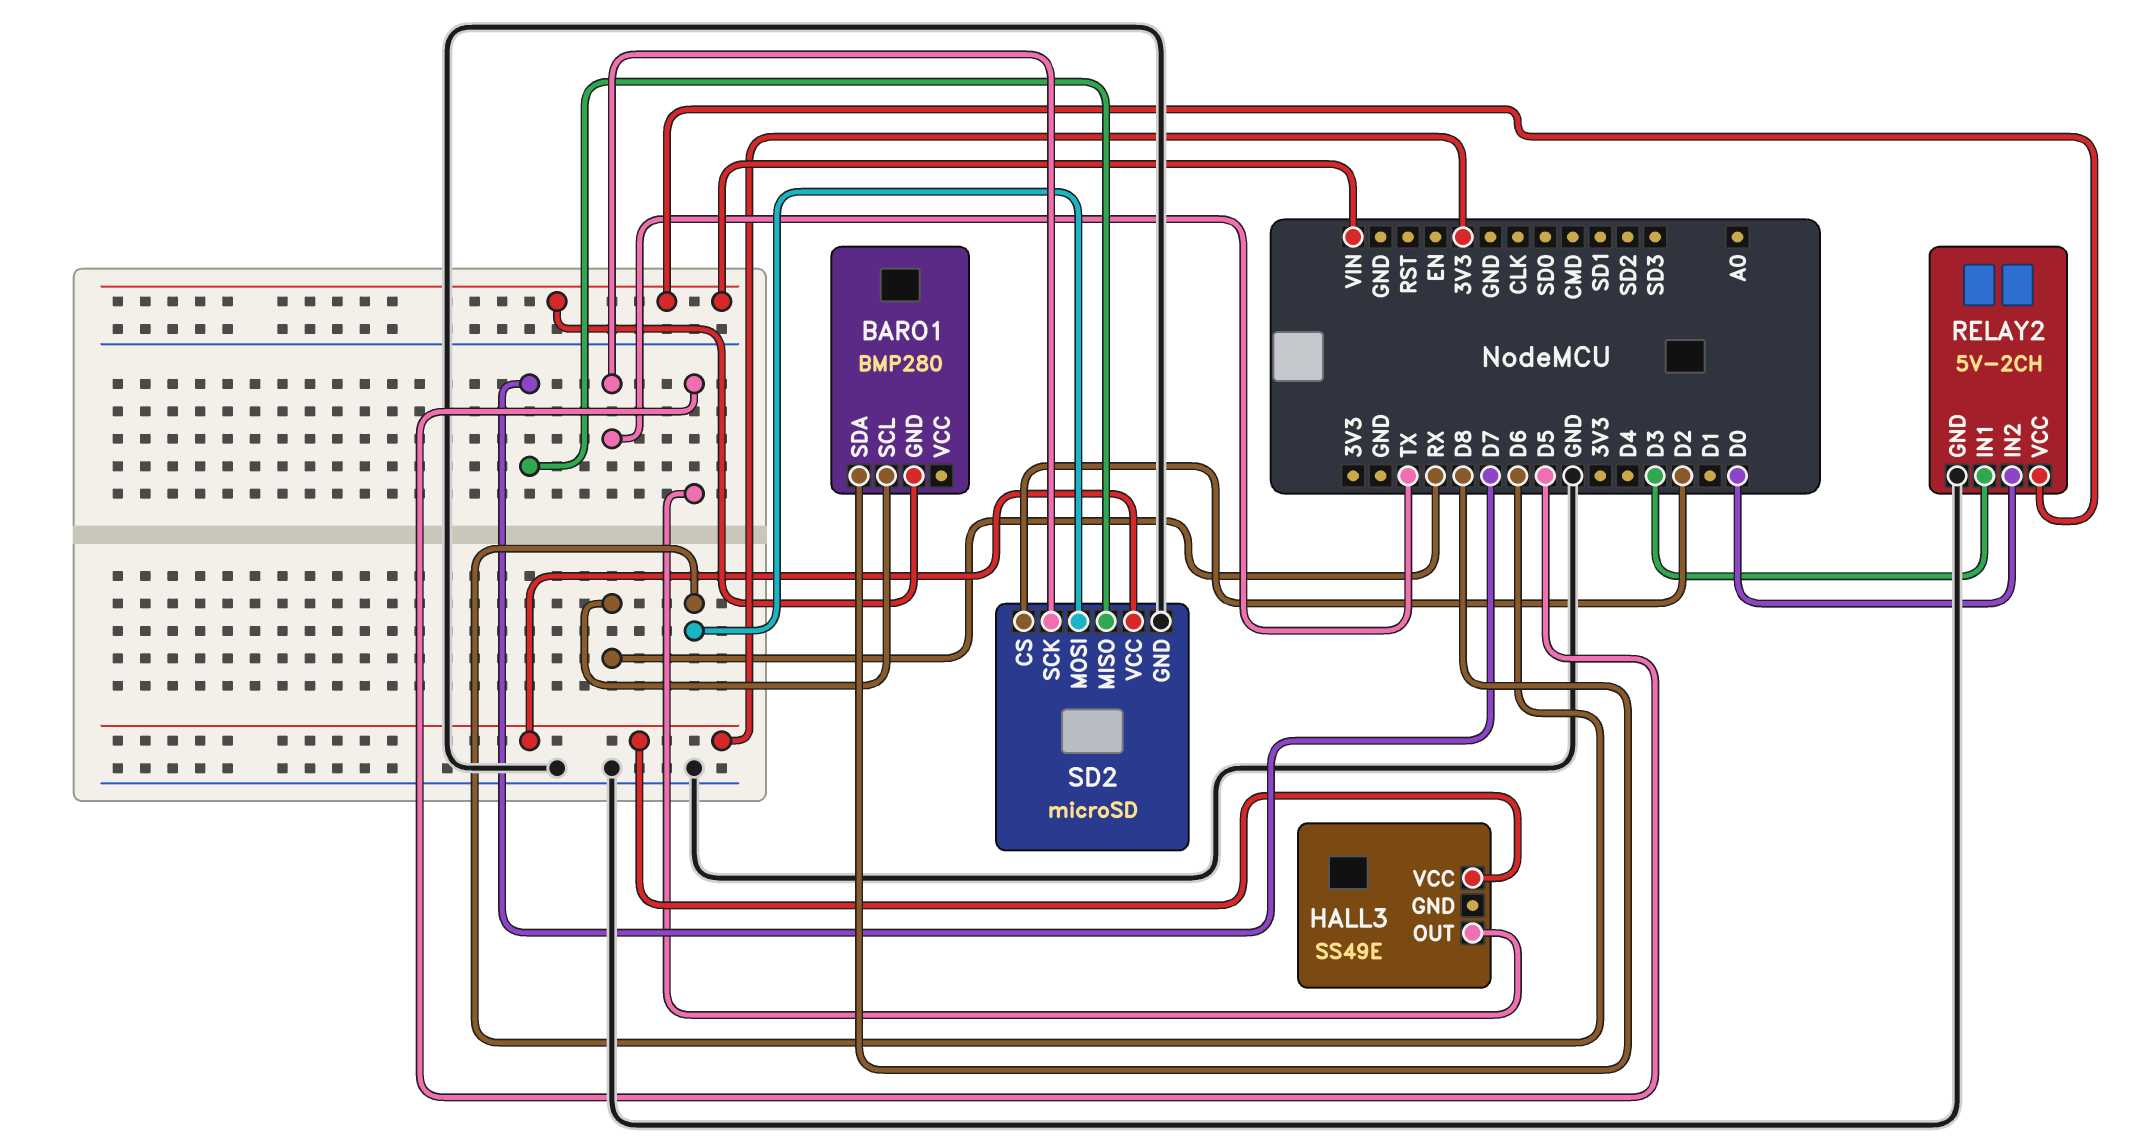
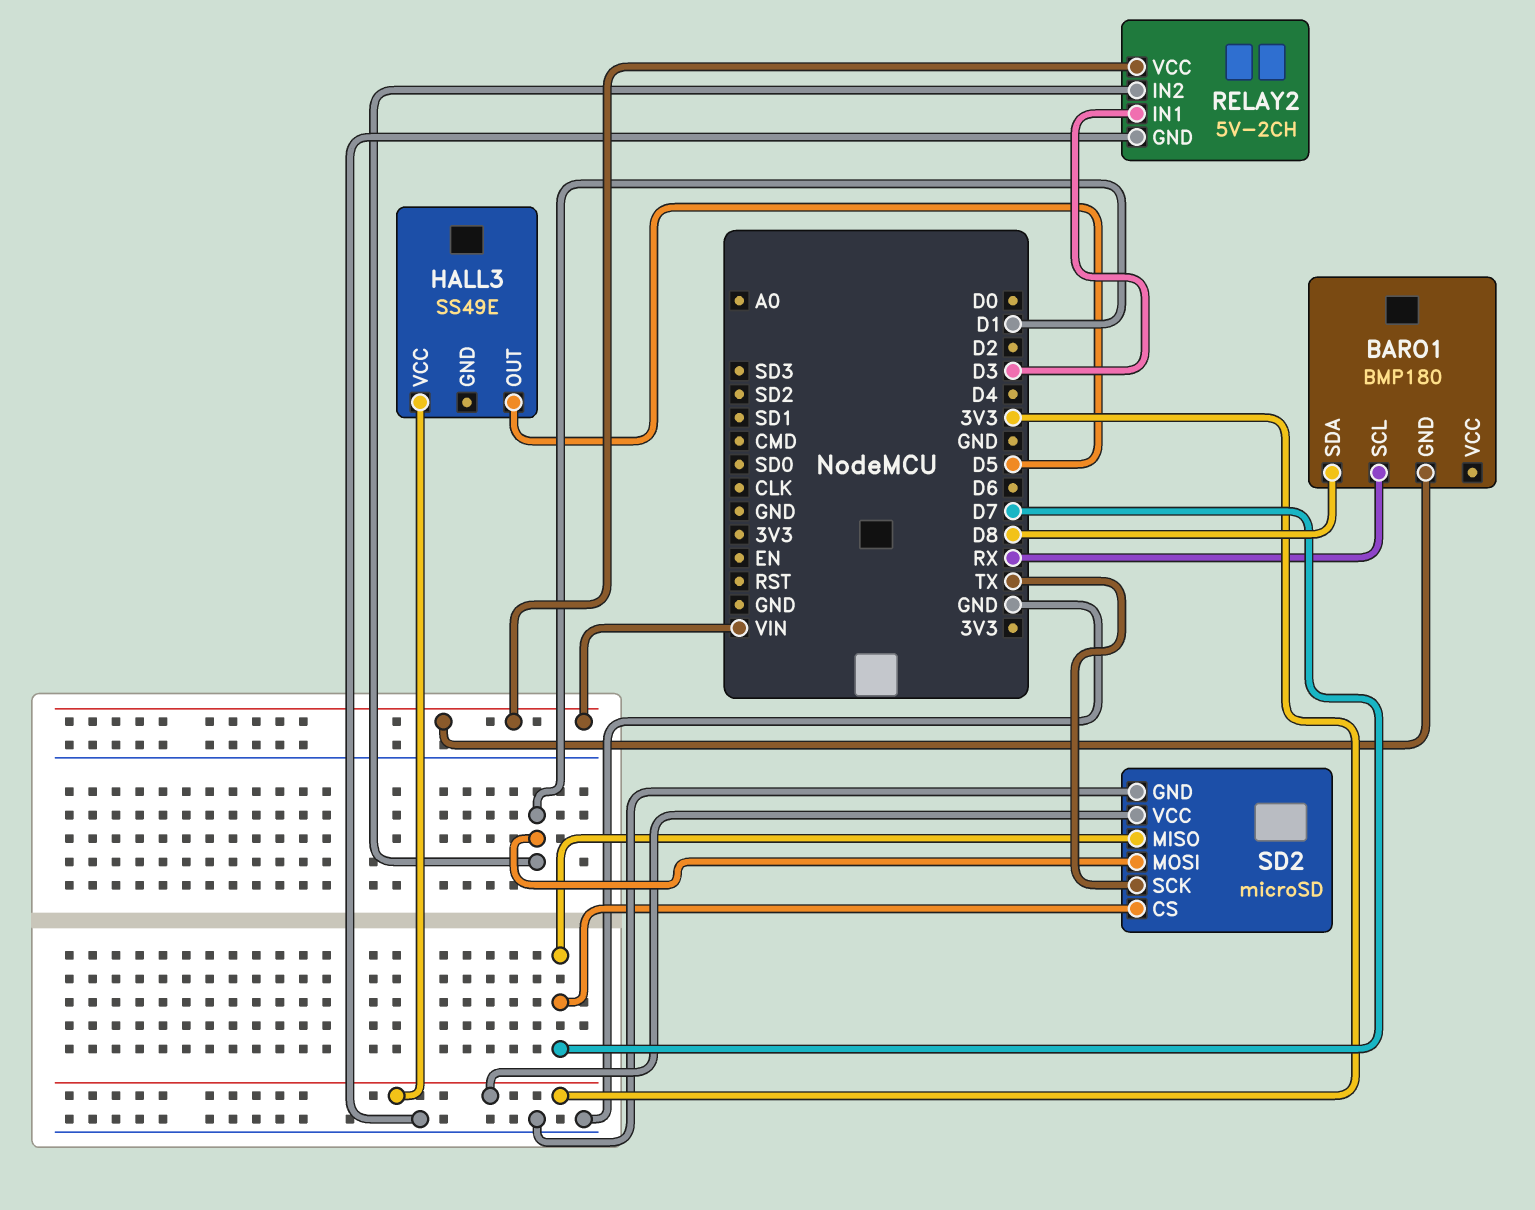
BARO1: BMP280 -> BMP180
RELAY2 pin IN2: D0 -> D1
SD2 pin CS: D2 -> D7
SD2 pin MOSI: D6 -> D1

